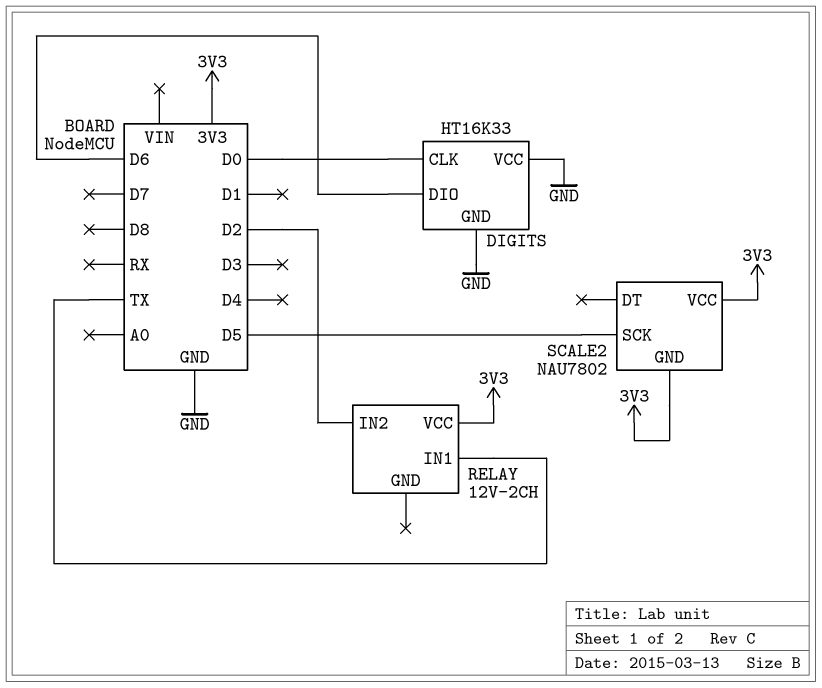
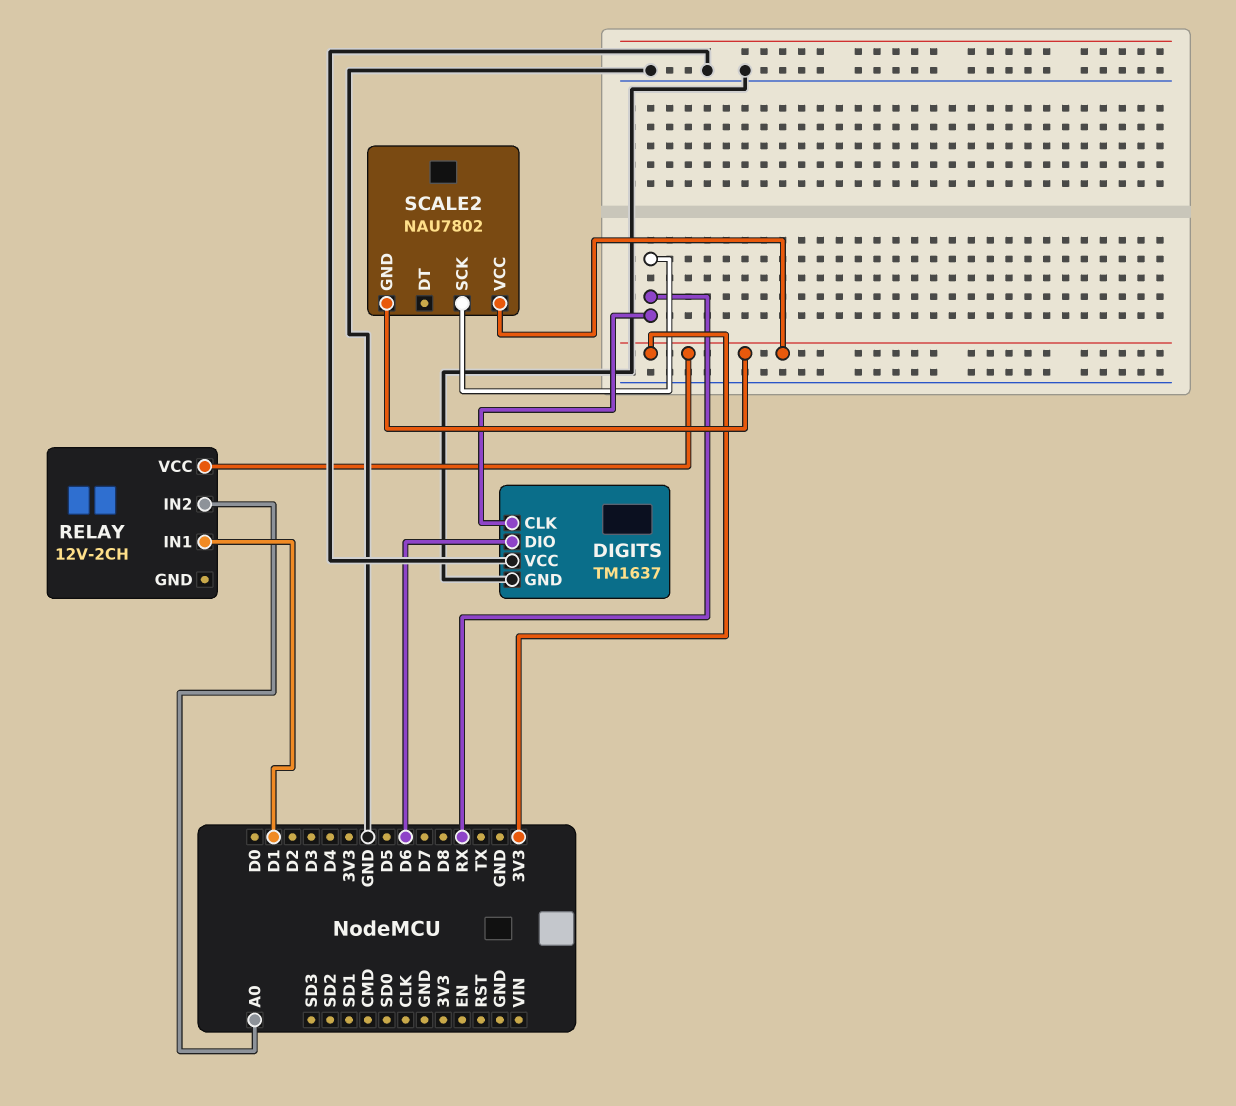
DIGITS: HT16K33 -> TM1637
DIGITS pin CLK: D0 -> RX
RELAY pin IN1: TX -> D1
RELAY pin IN2: D2 -> A0
SCALE2 pin SCK: D5 -> RX

